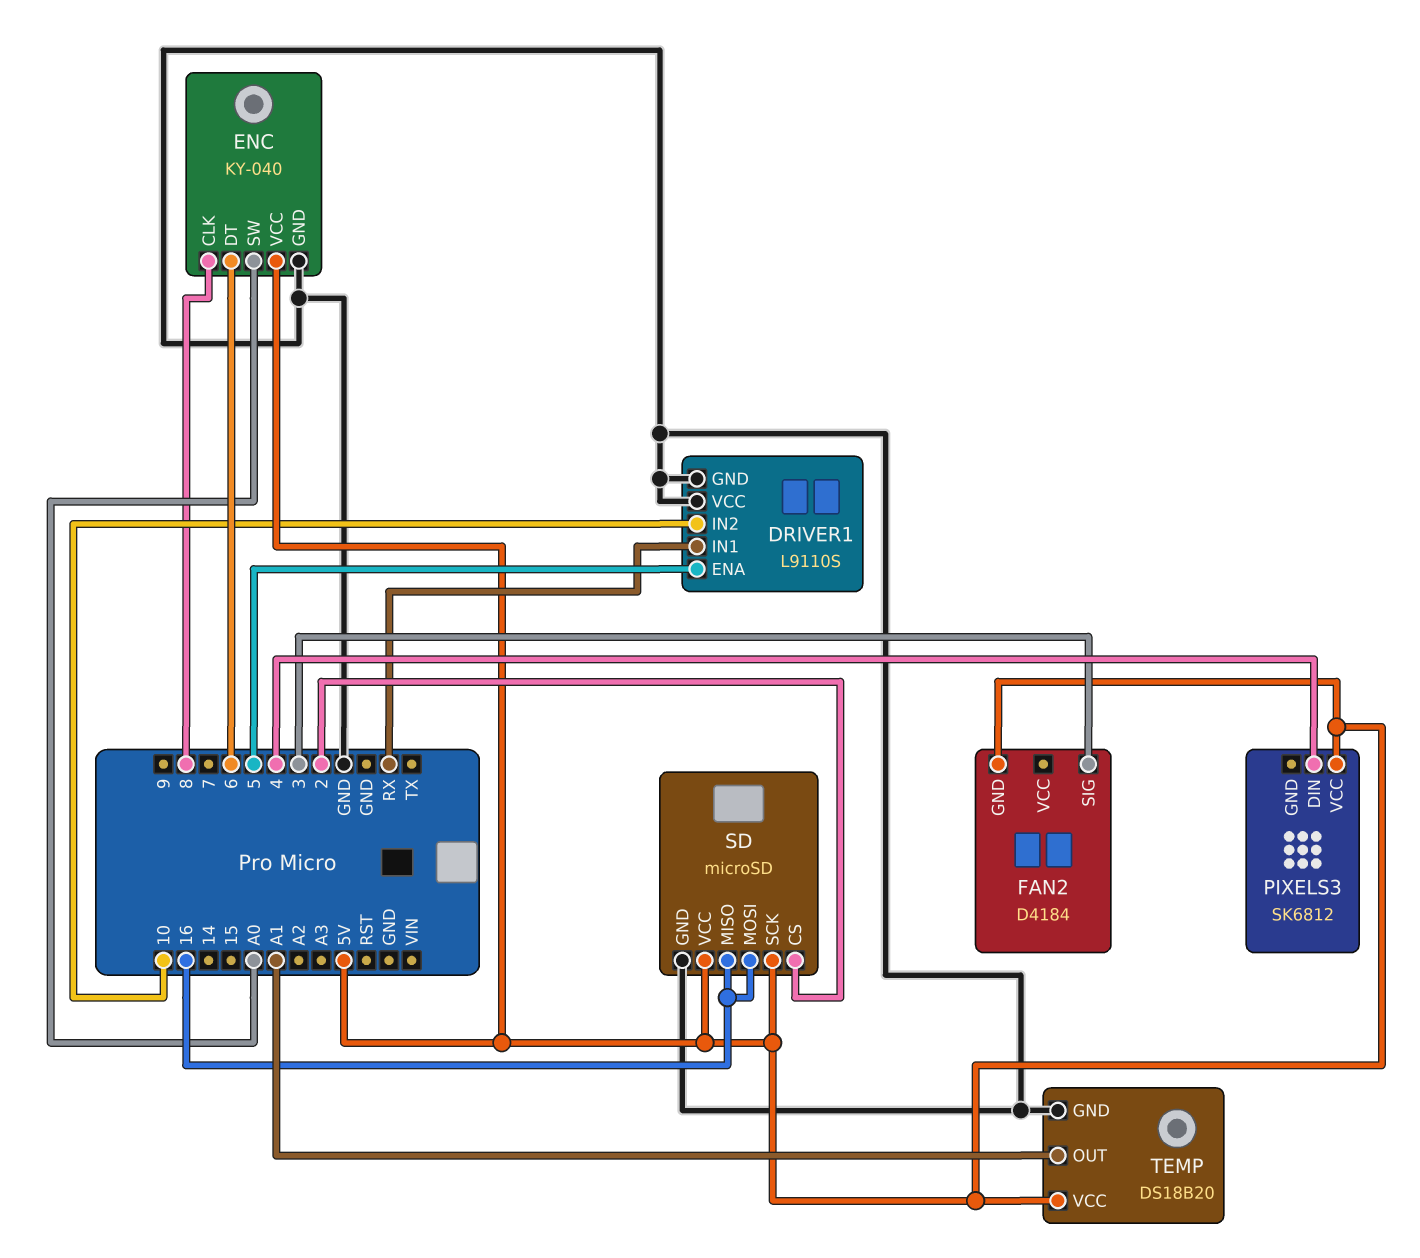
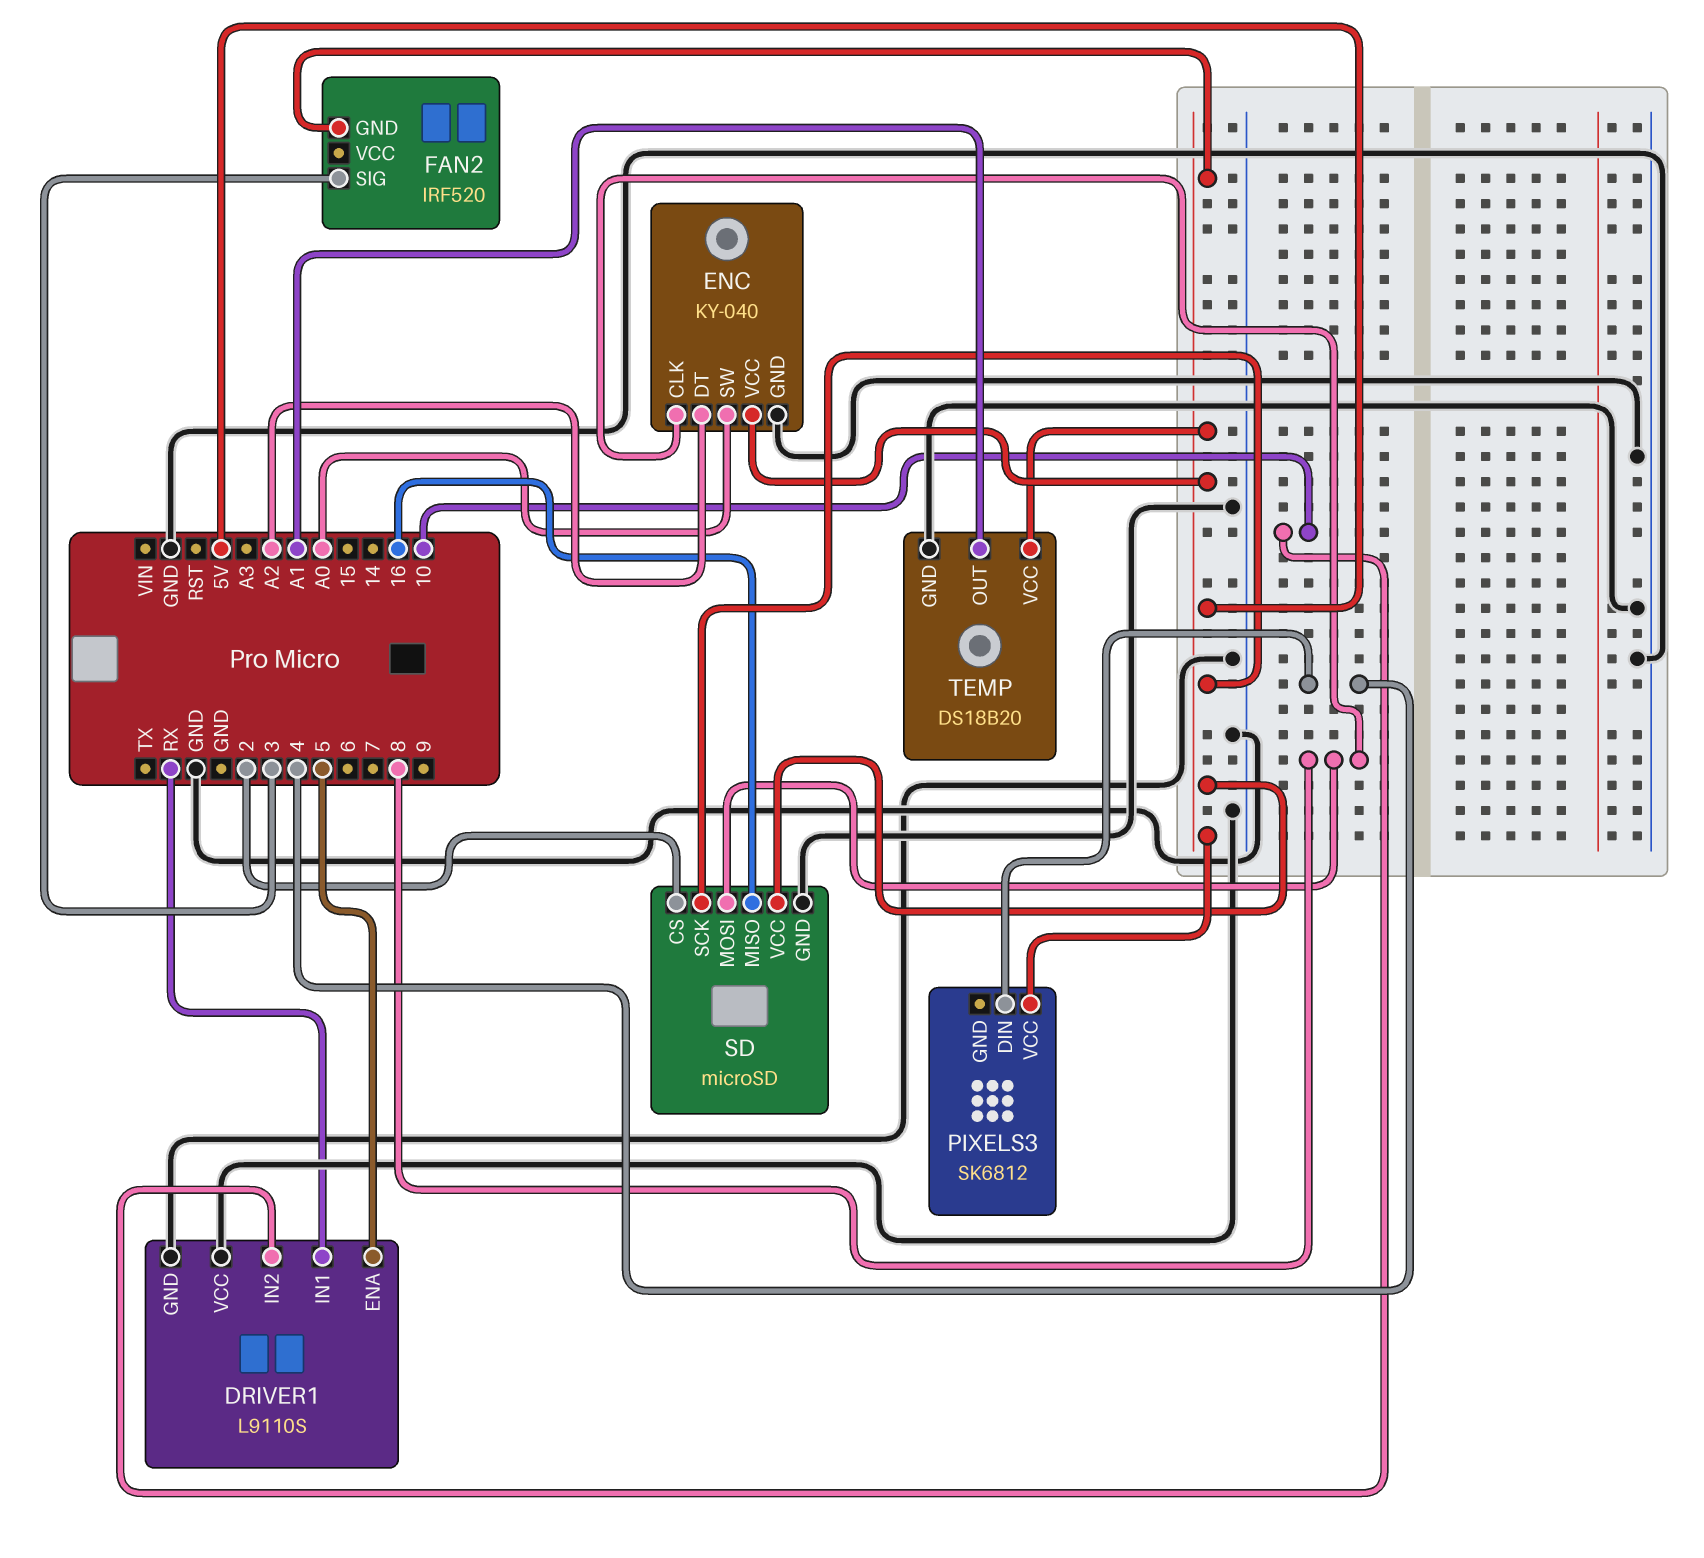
ENC pin DT: 6 -> A2
FAN2: D4184 -> IRF520
SD pin MOSI: 16 -> 8

